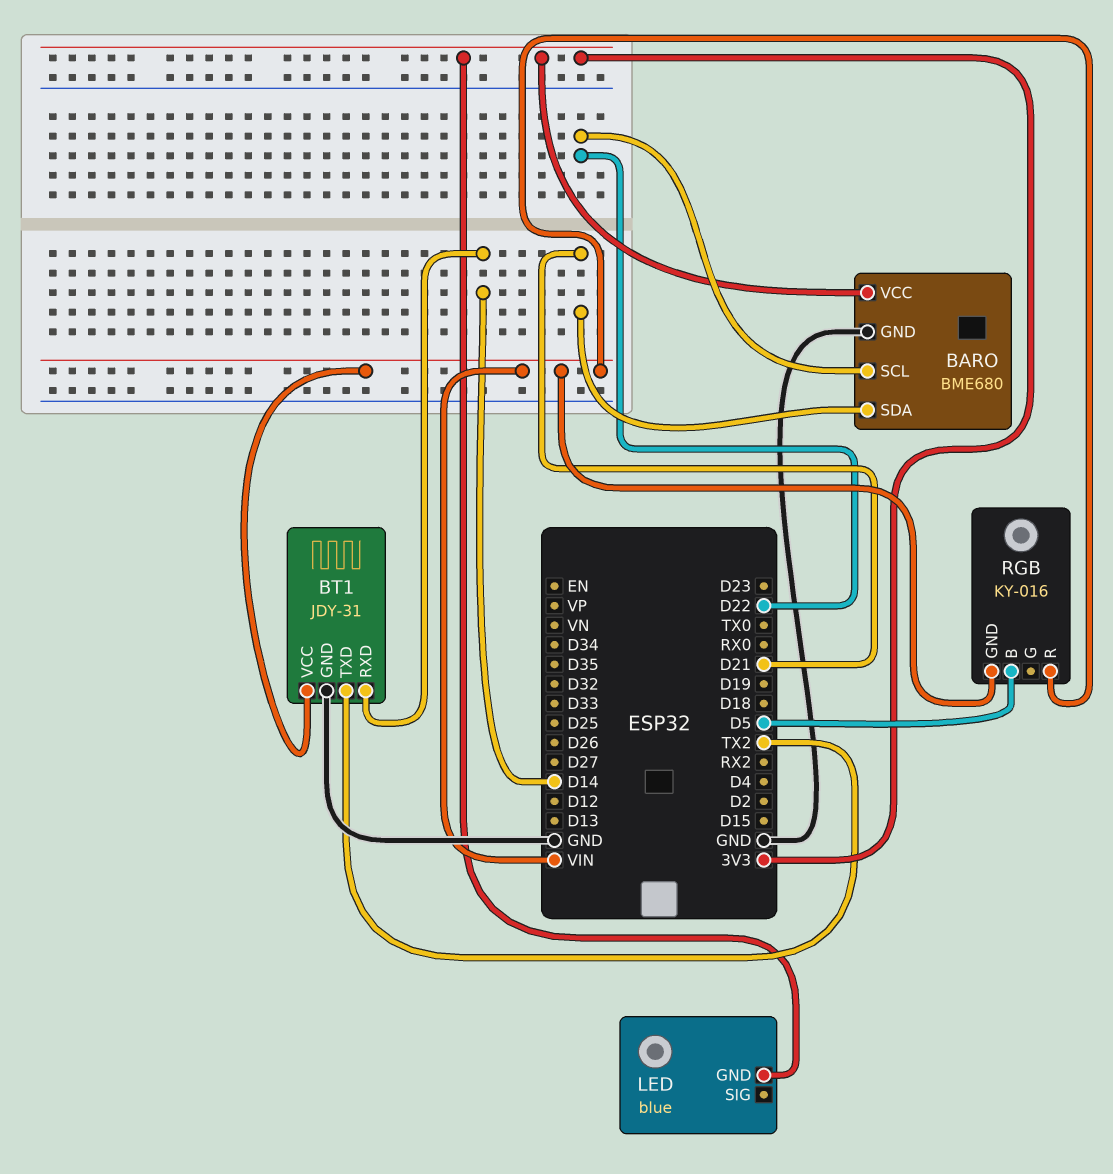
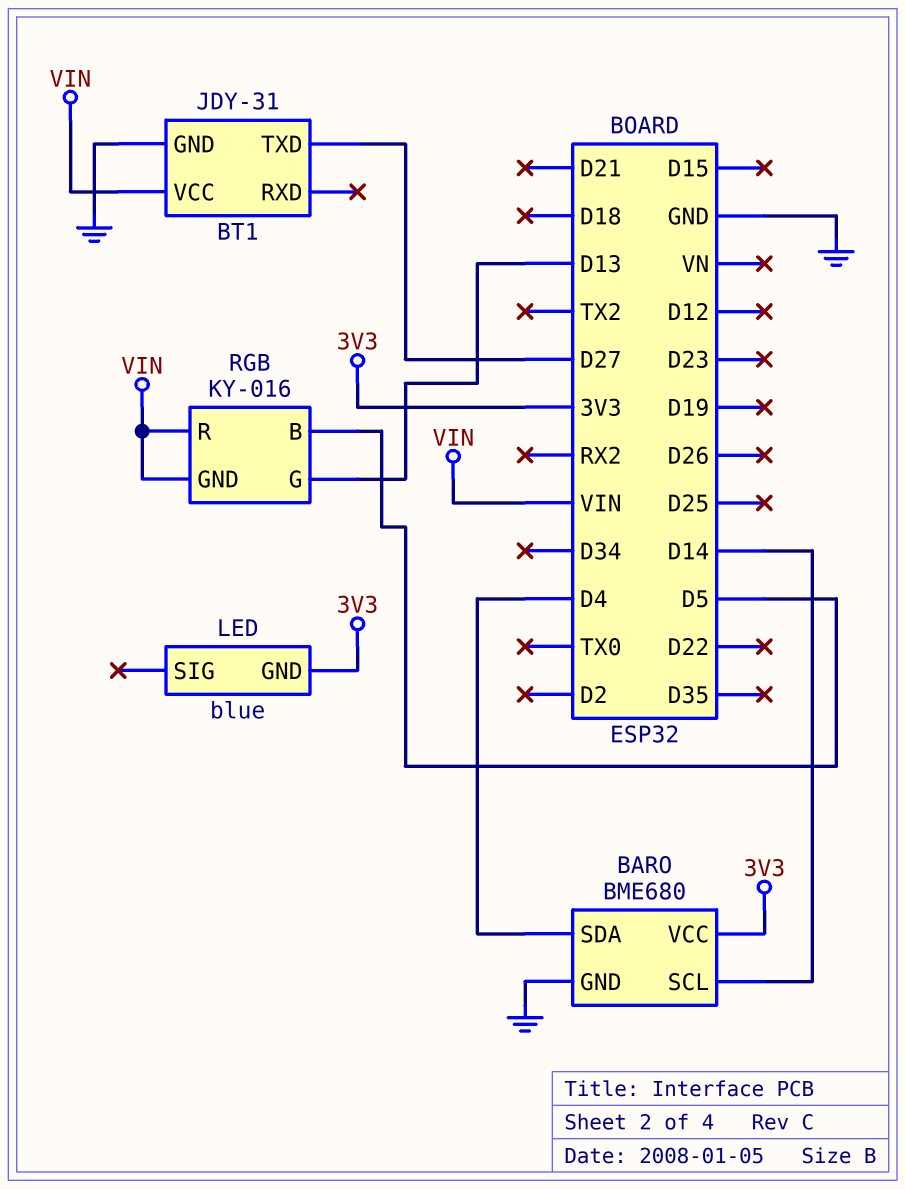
BARO pin SCL: D22 -> D14
BARO pin SDA: D21 -> D4
BT1 pin RXD: D14 -> none
BT1 pin TXD: TX2 -> D27
RGB pin G: none -> D13

